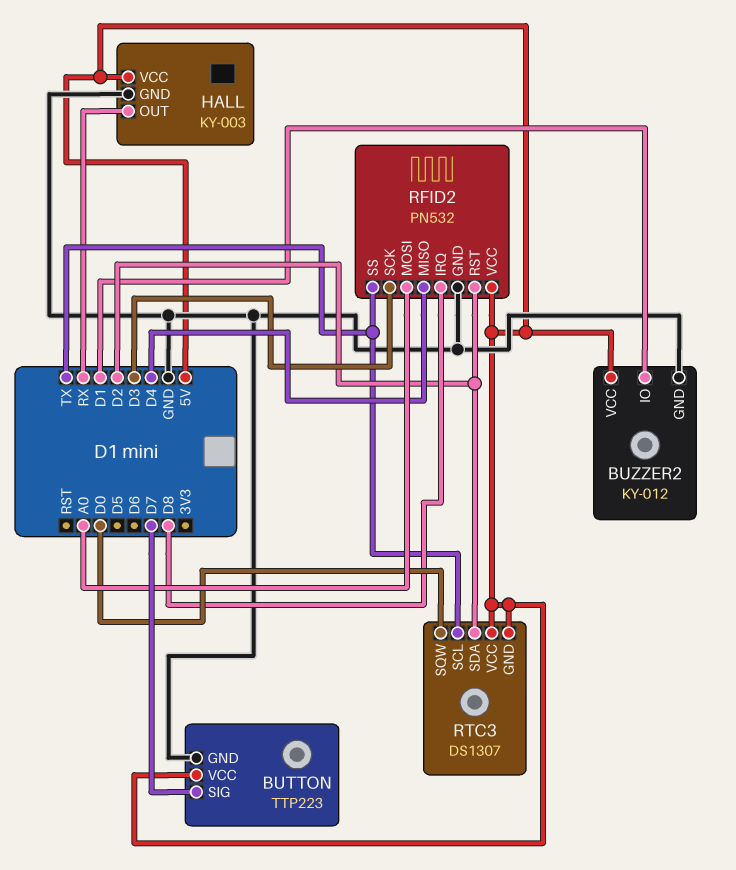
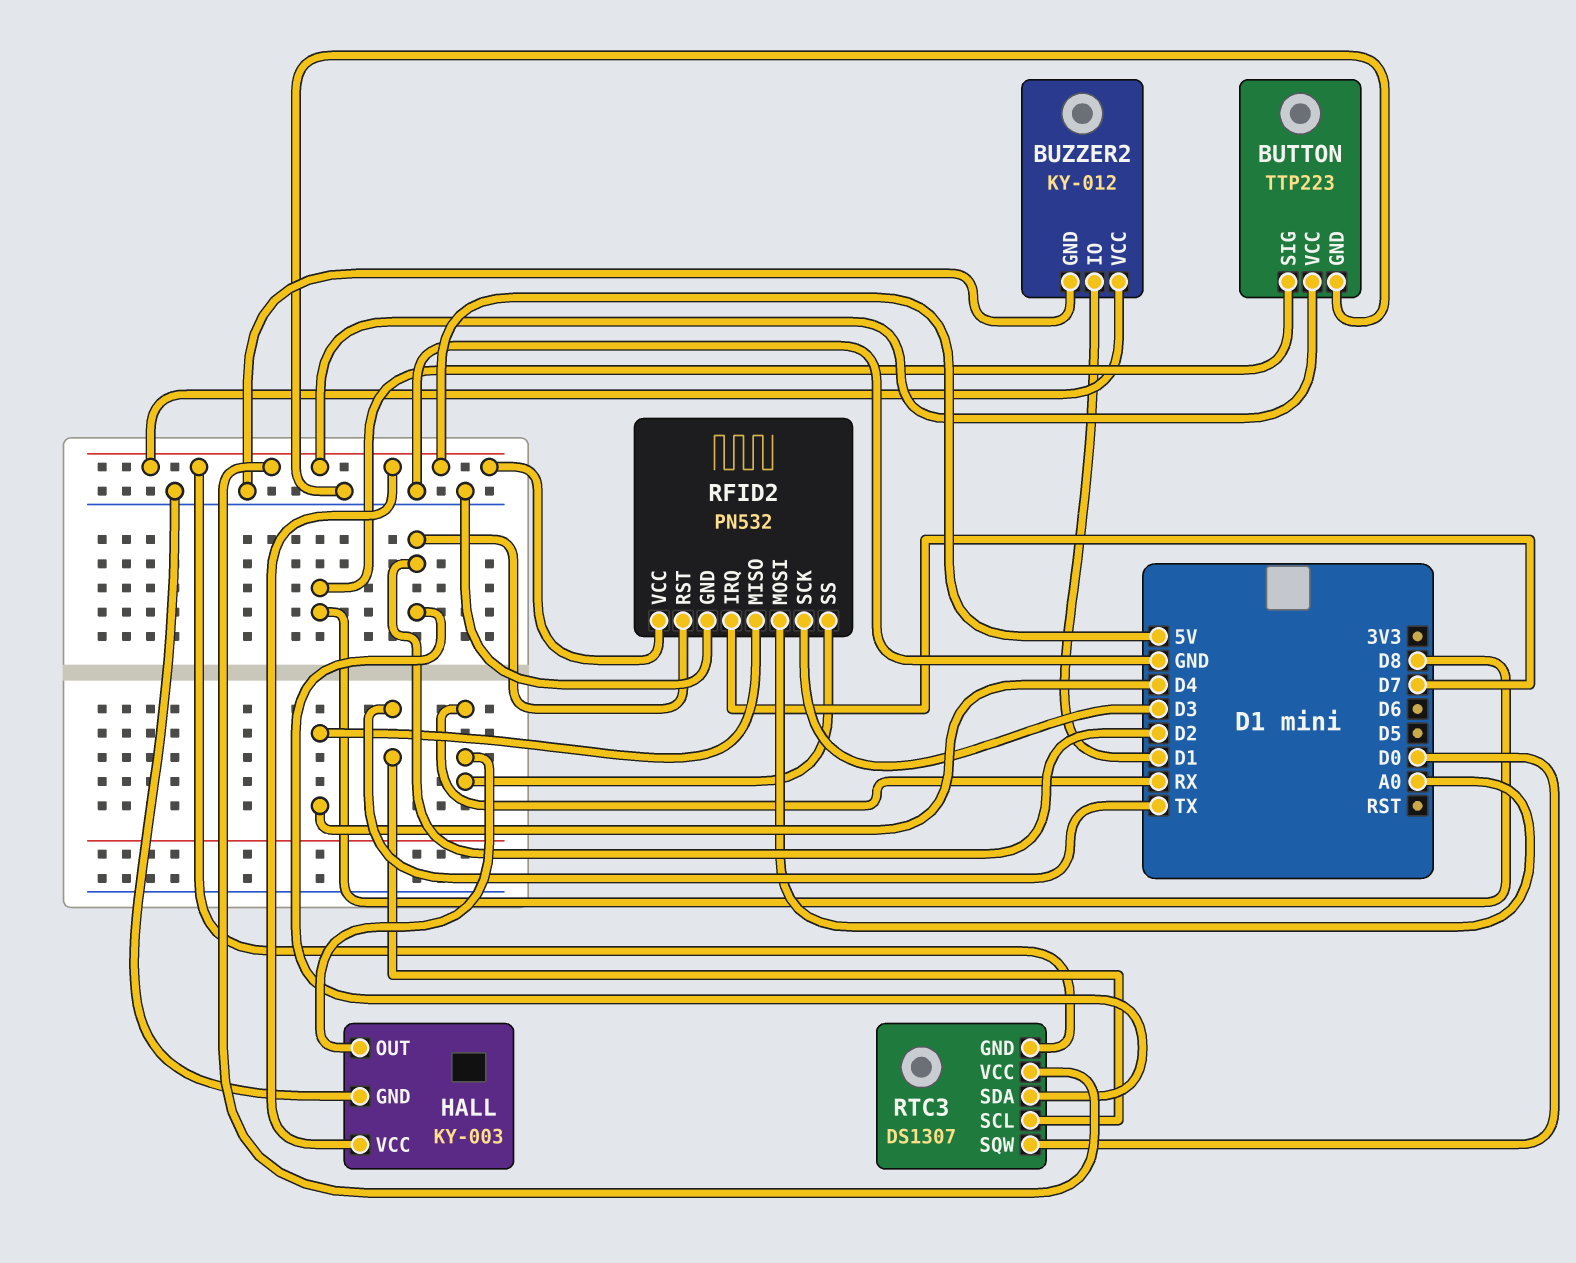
BUTTON pin SIG: D7 -> D8
RFID2 pin IRQ: D8 -> D7
RFID2 pin SS: TX -> RX

